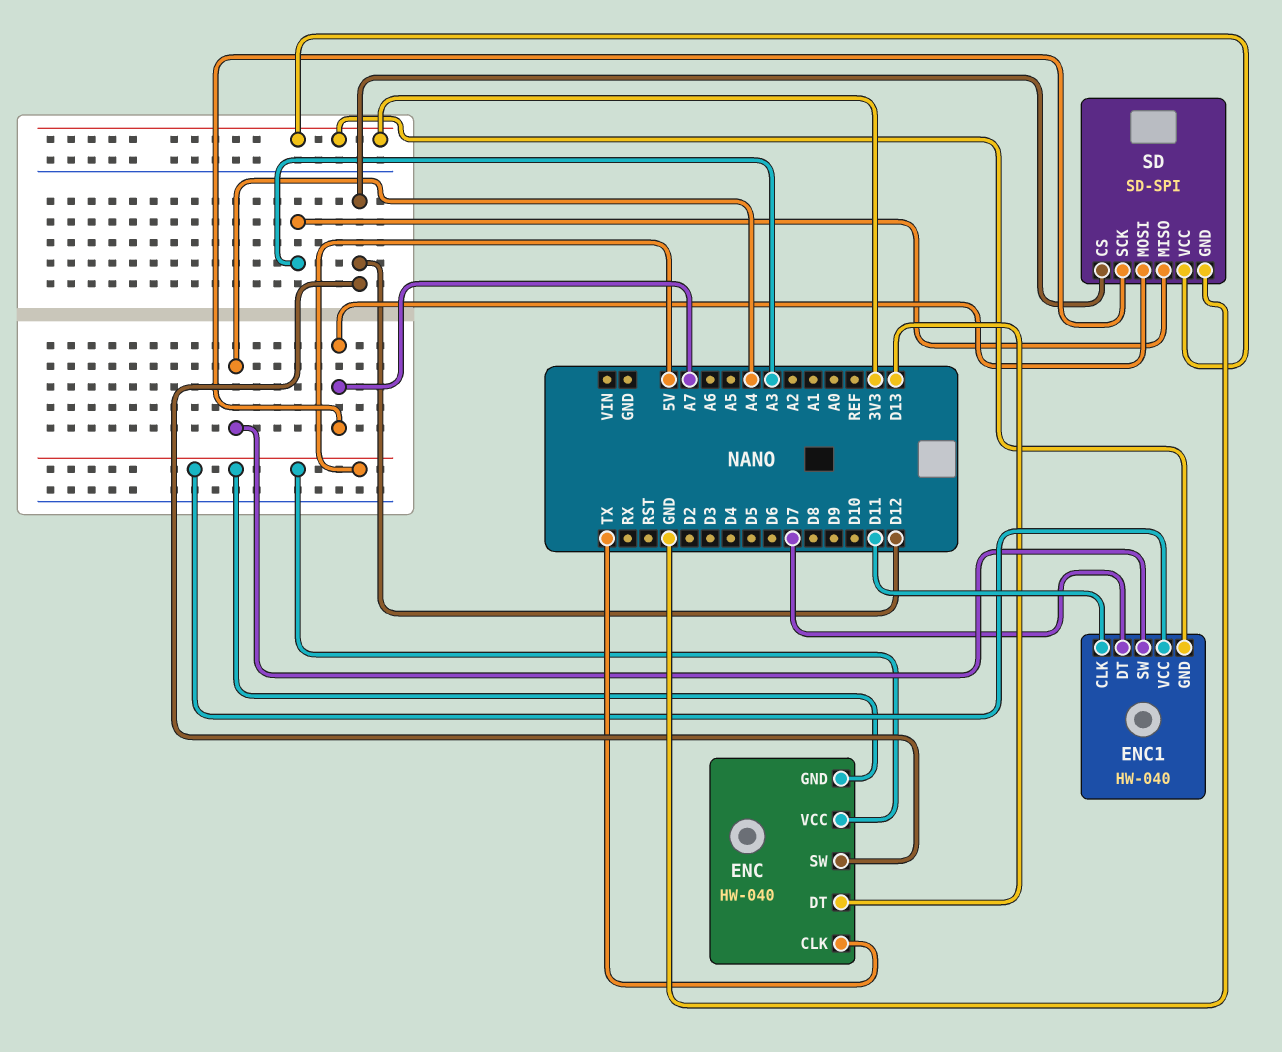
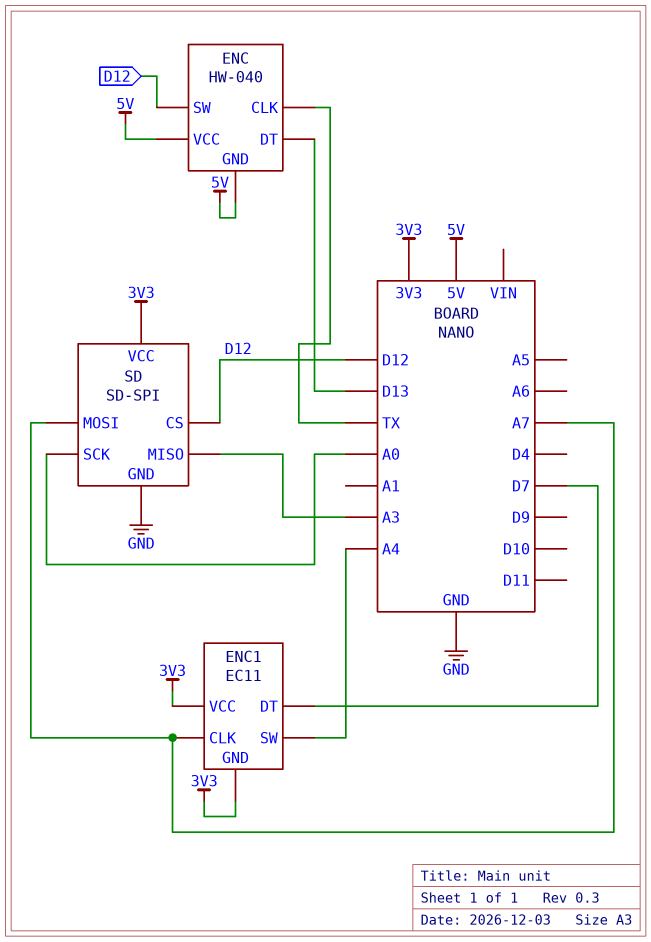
ENC1: HW-040 -> EC11
ENC1 pin CLK: D11 -> A7
ENC1 pin VCC: 5V -> 3V3
SD pin SCK: A7 -> A0

